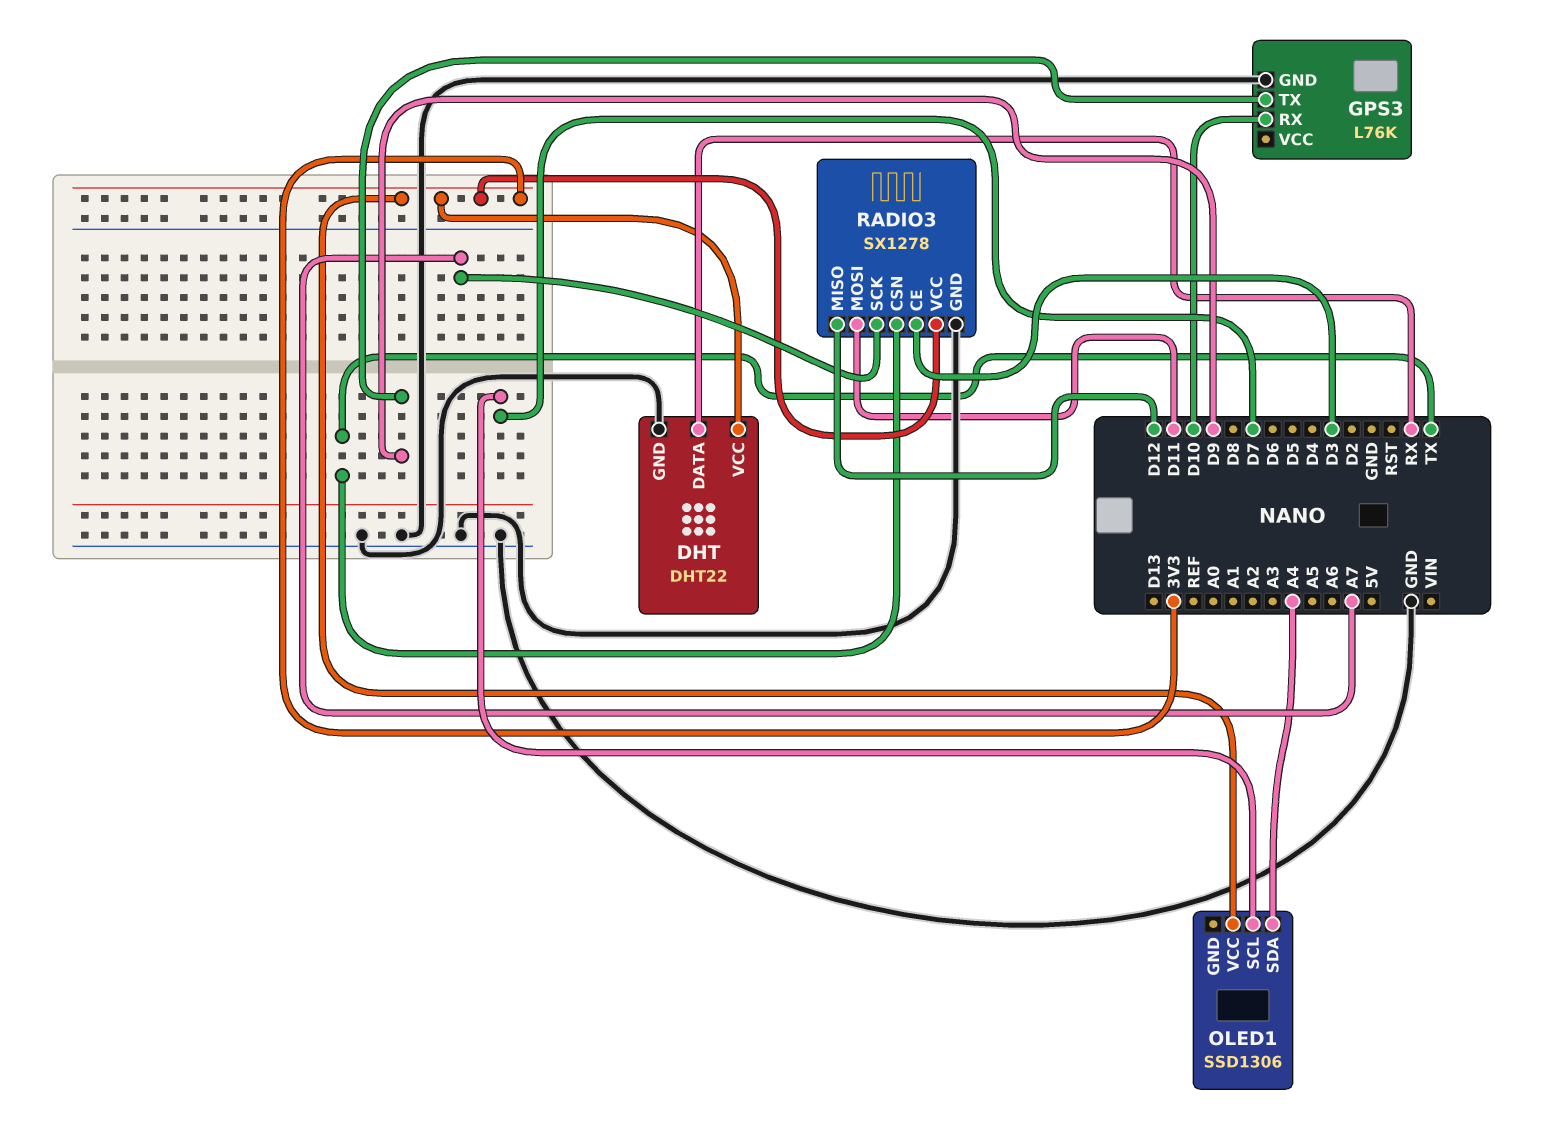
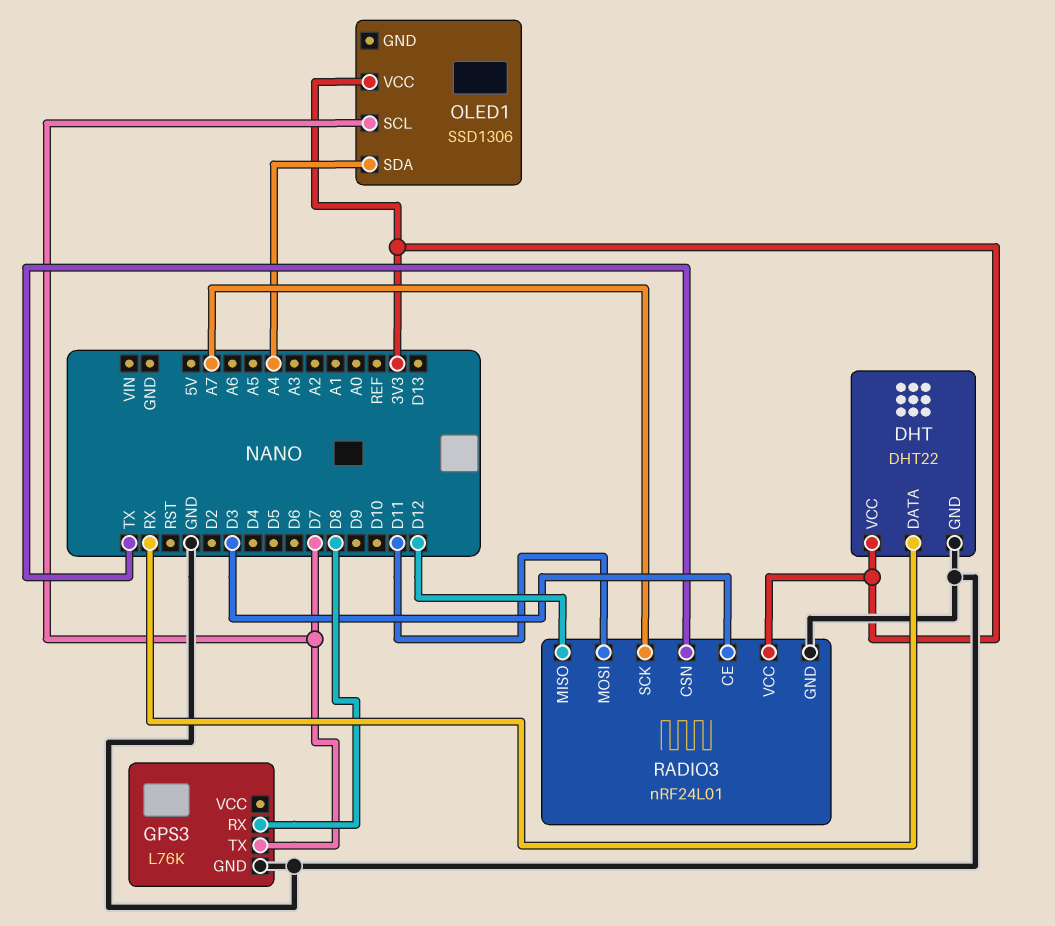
GPS3 pin RX: D10 -> D8
GPS3 pin TX: D9 -> D7
RADIO3: SX1278 -> nRF24L01

